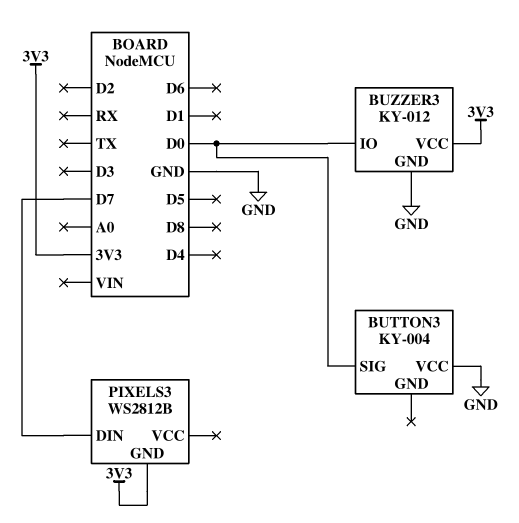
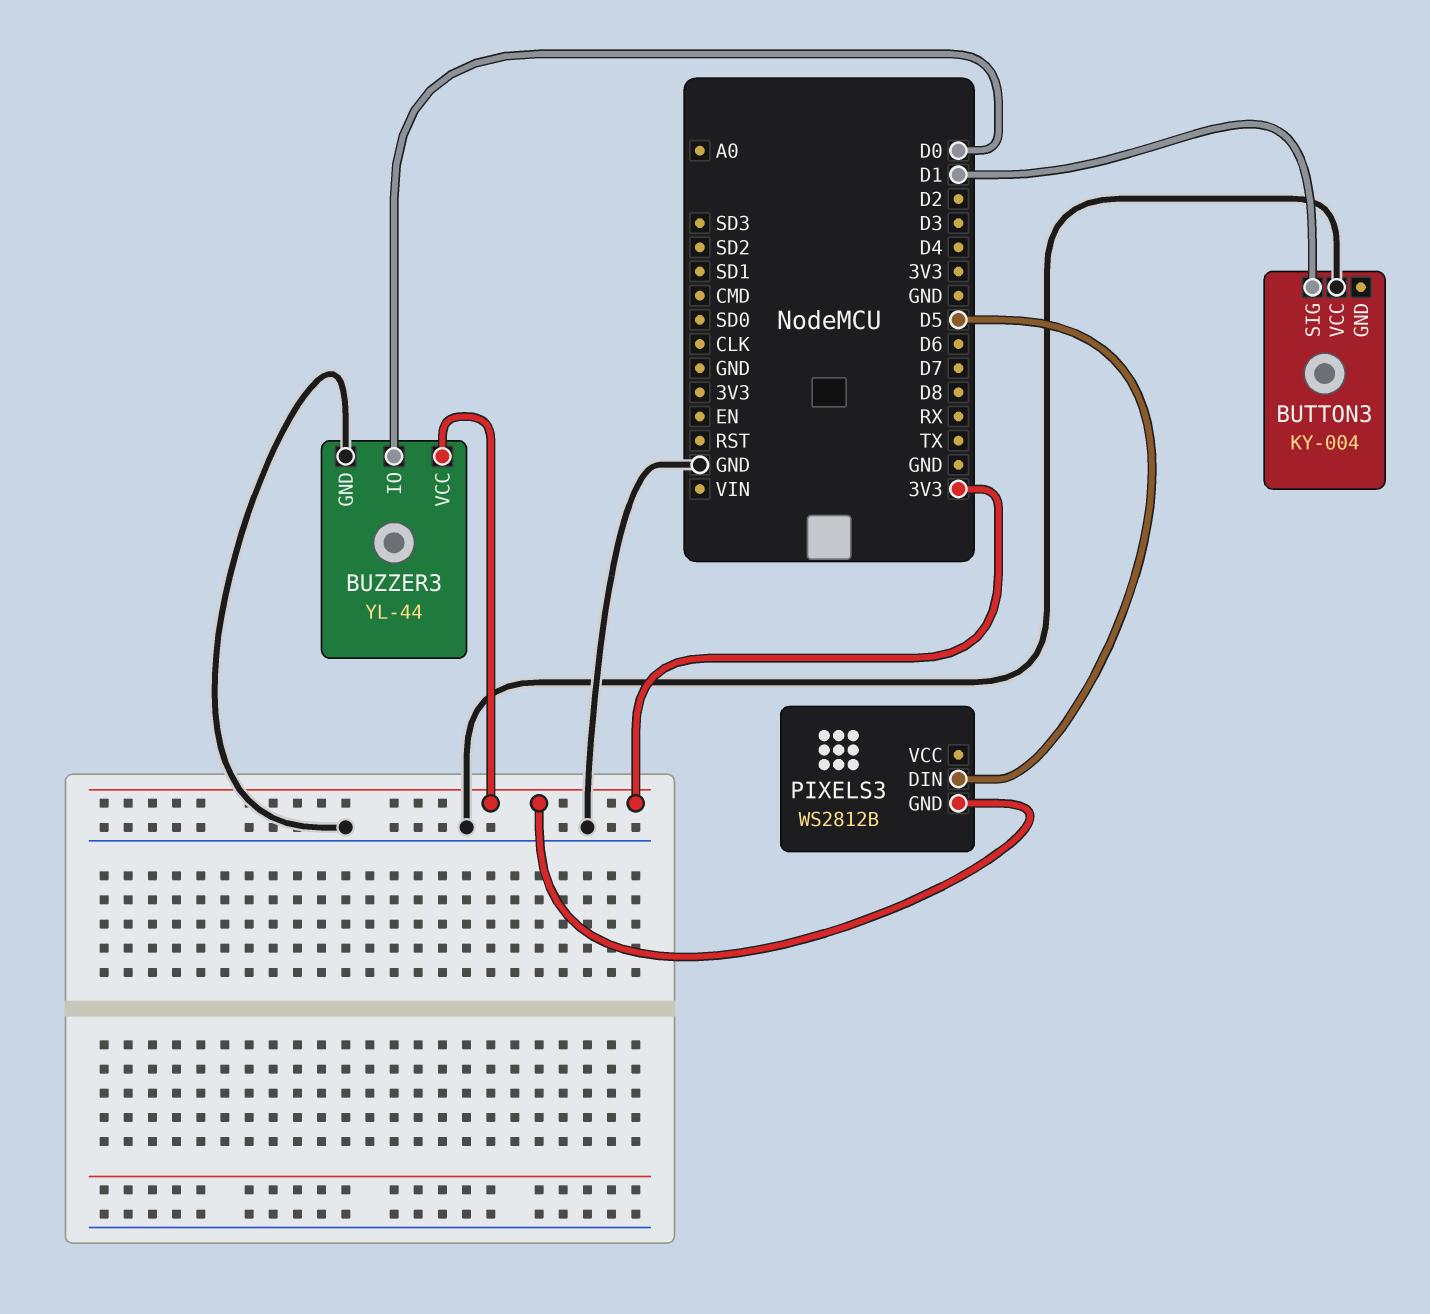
BUTTON3 pin SIG: D0 -> D1
BUZZER3: KY-012 -> YL-44
PIXELS3 pin DIN: D7 -> D5

